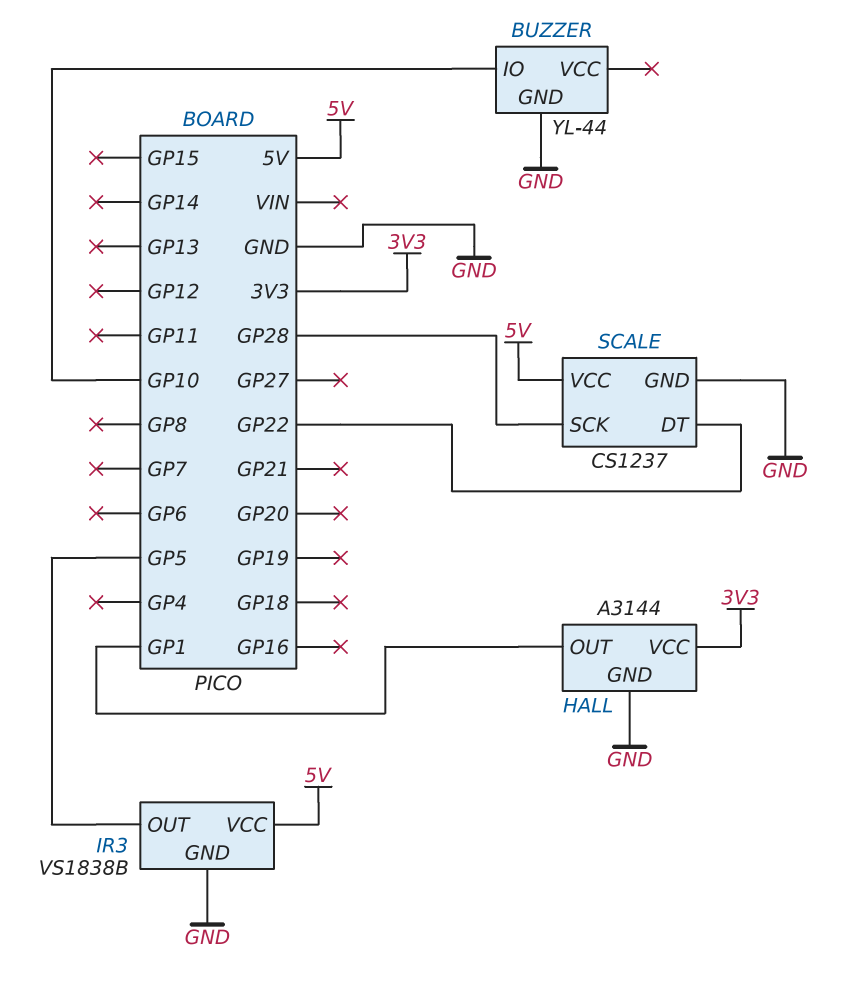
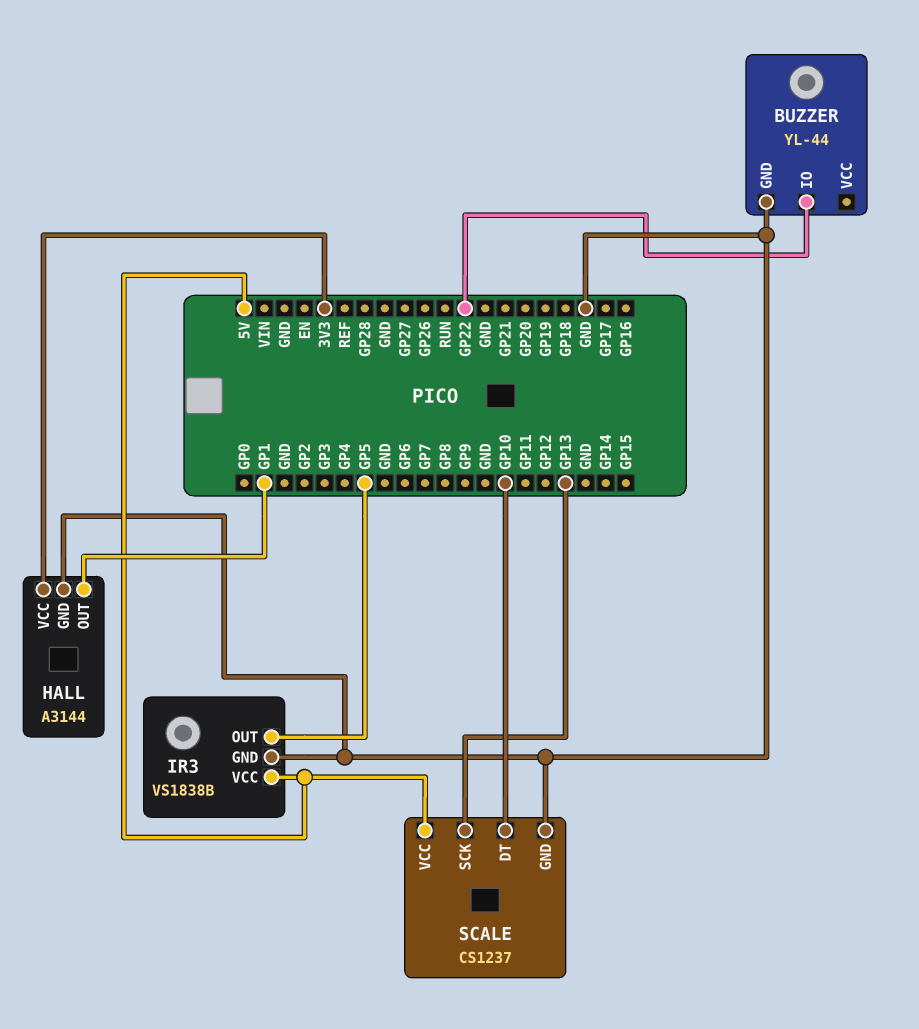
BUZZER pin IO: GP10 -> GP22
SCALE pin DT: GP22 -> GP10
SCALE pin SCK: GP28 -> GP13

